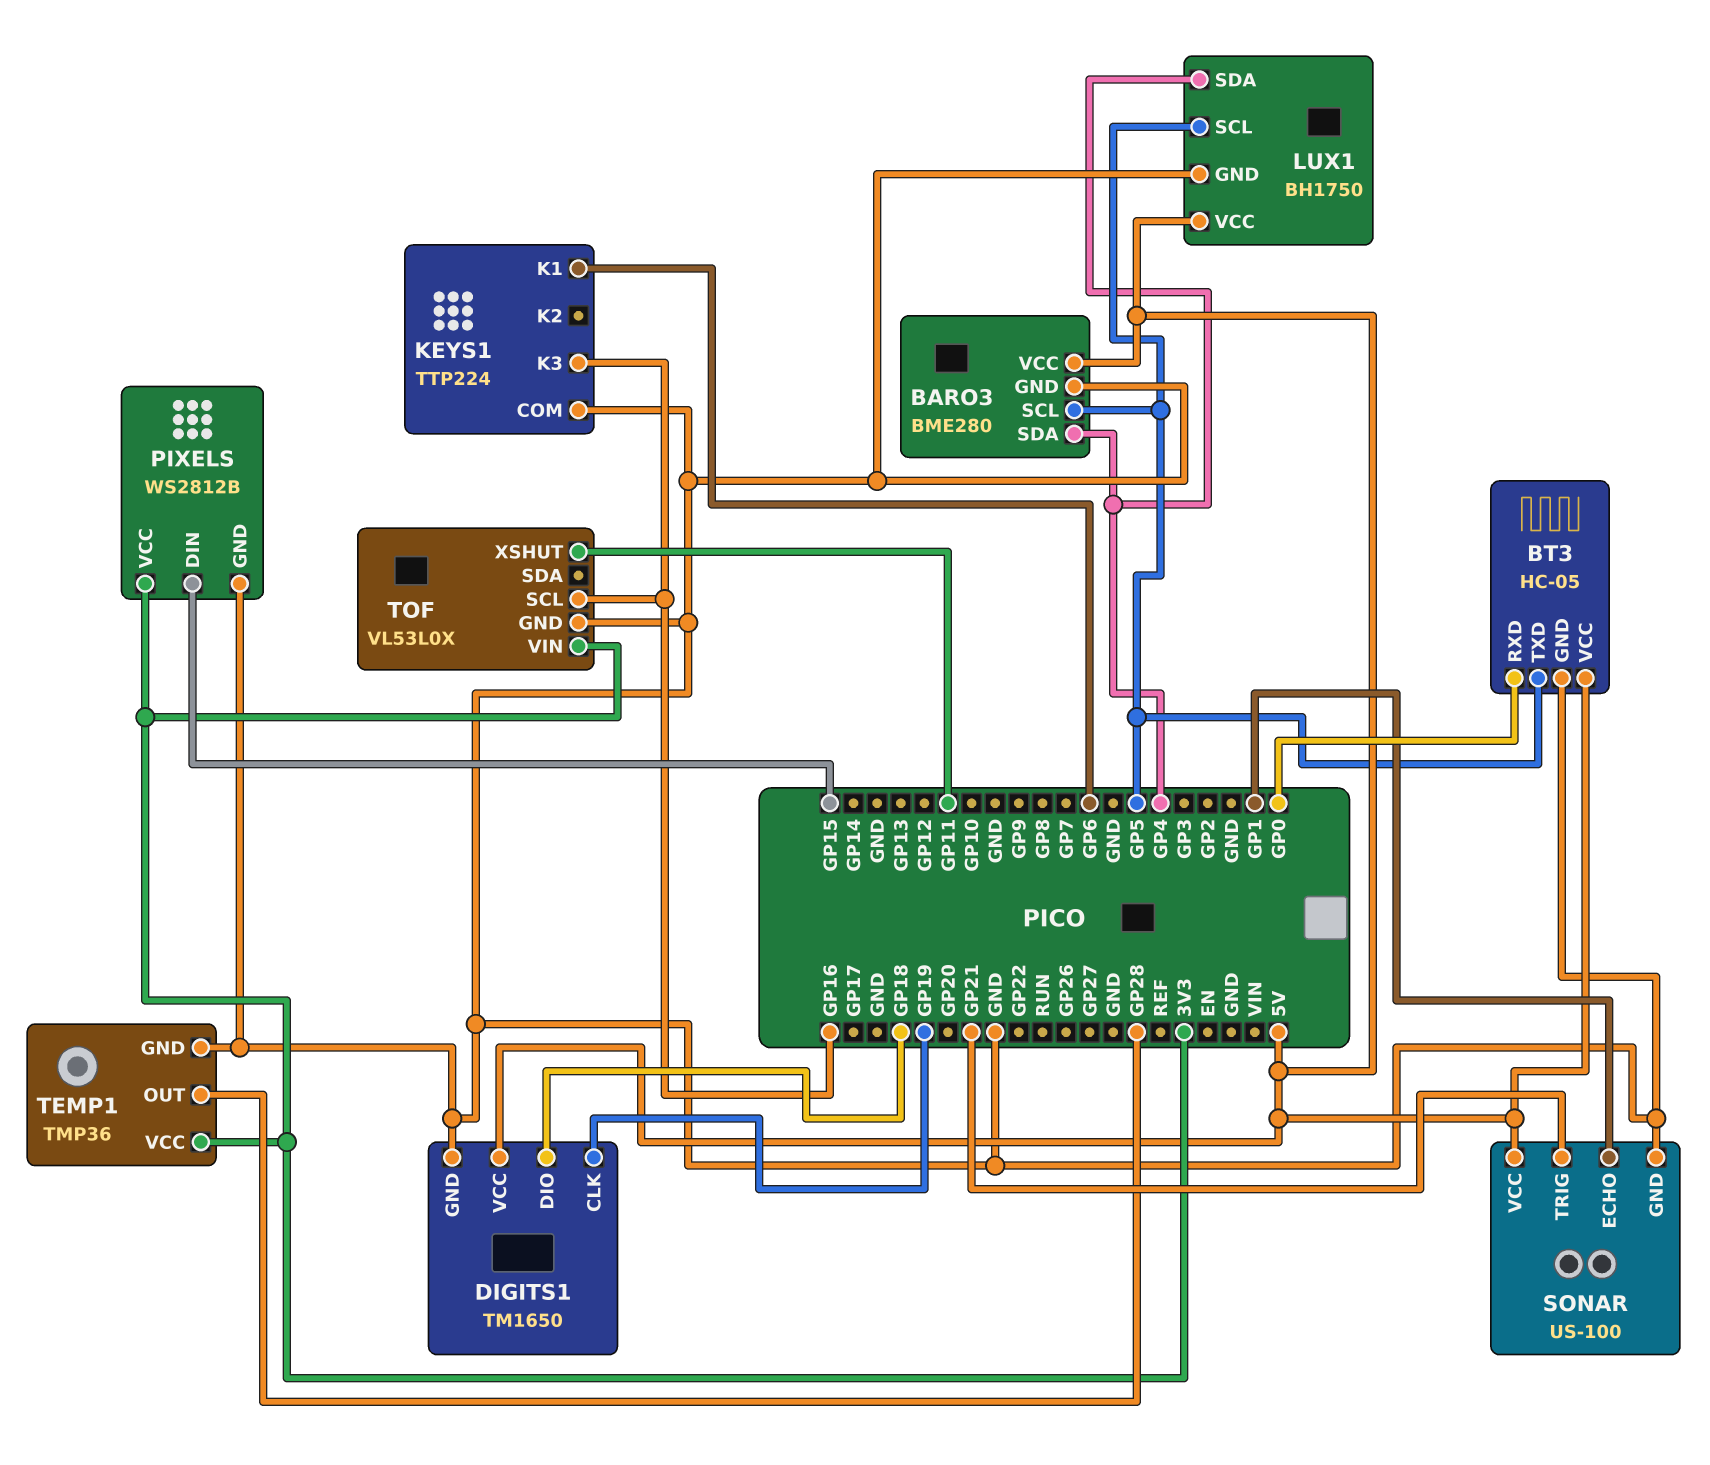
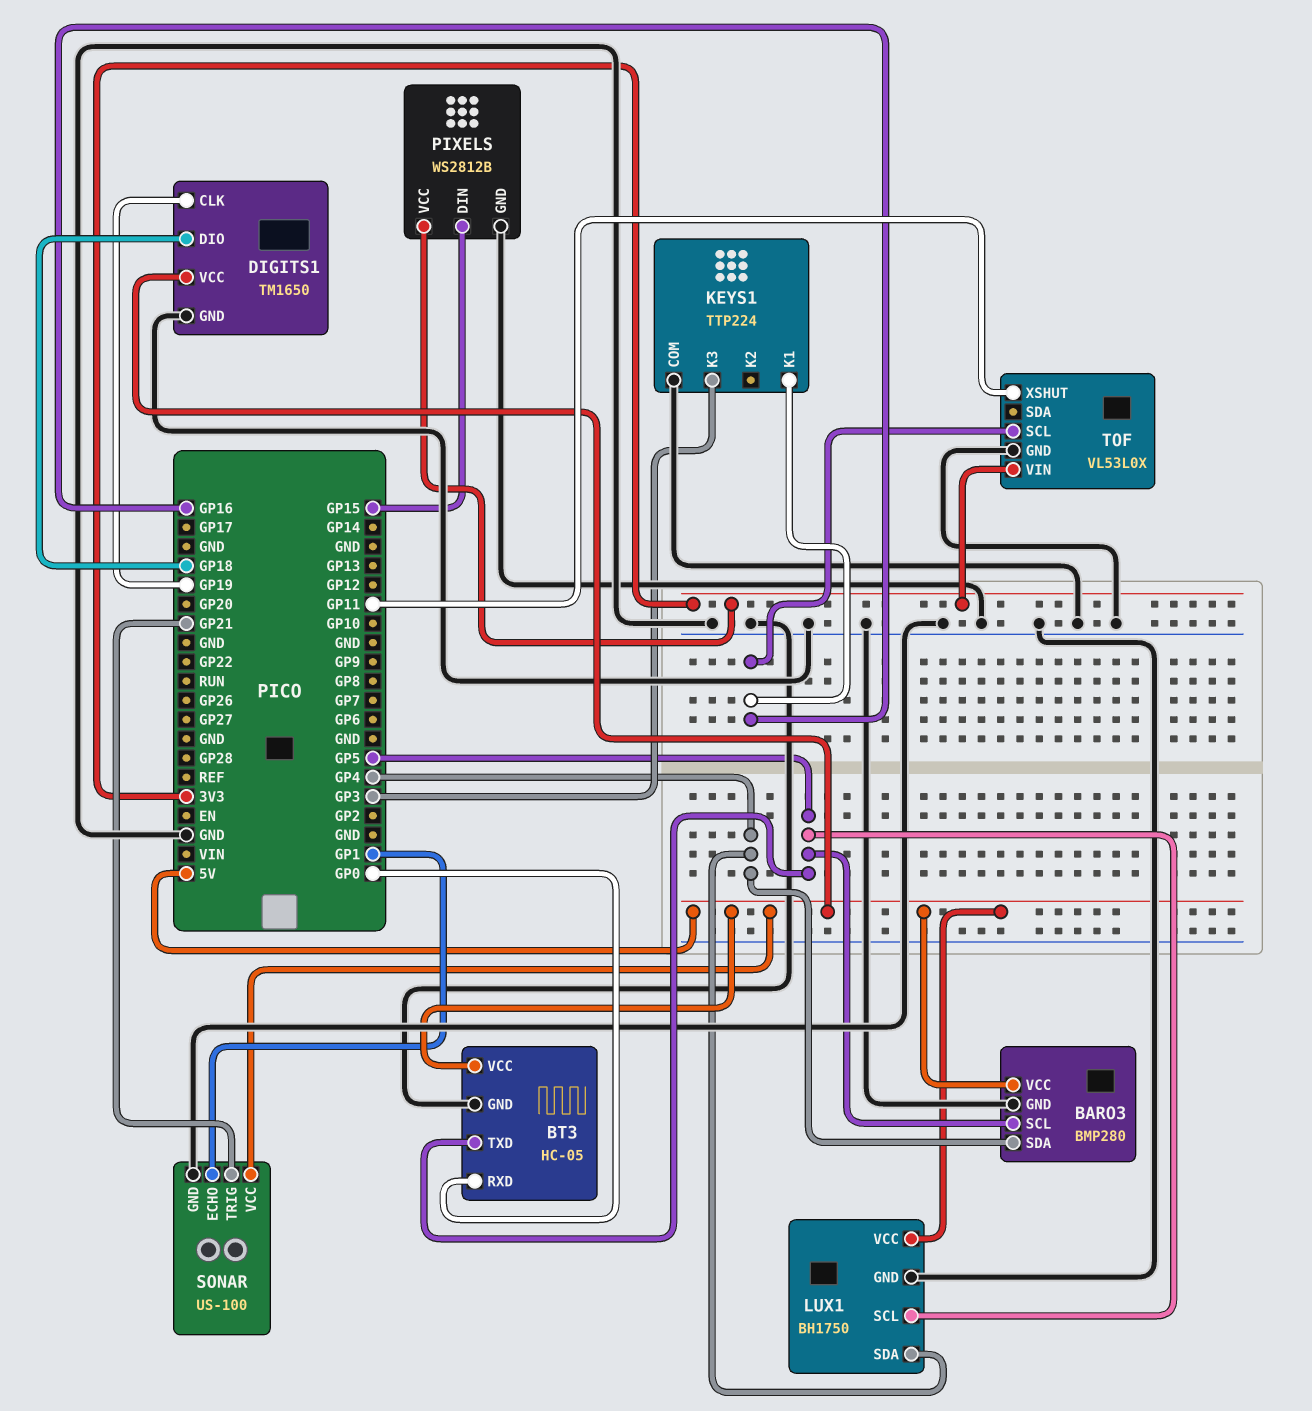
BARO3: BME280 -> BMP280
KEYS1 pin K1: GP6 -> GP16
KEYS1 pin K3: GP16 -> GP3
TEMP1: TMP36 -> none
TEMP1 pin GND: GND -> none
TEMP1 pin OUT: GP28 -> none
TEMP1 pin VCC: 3V3 -> none

